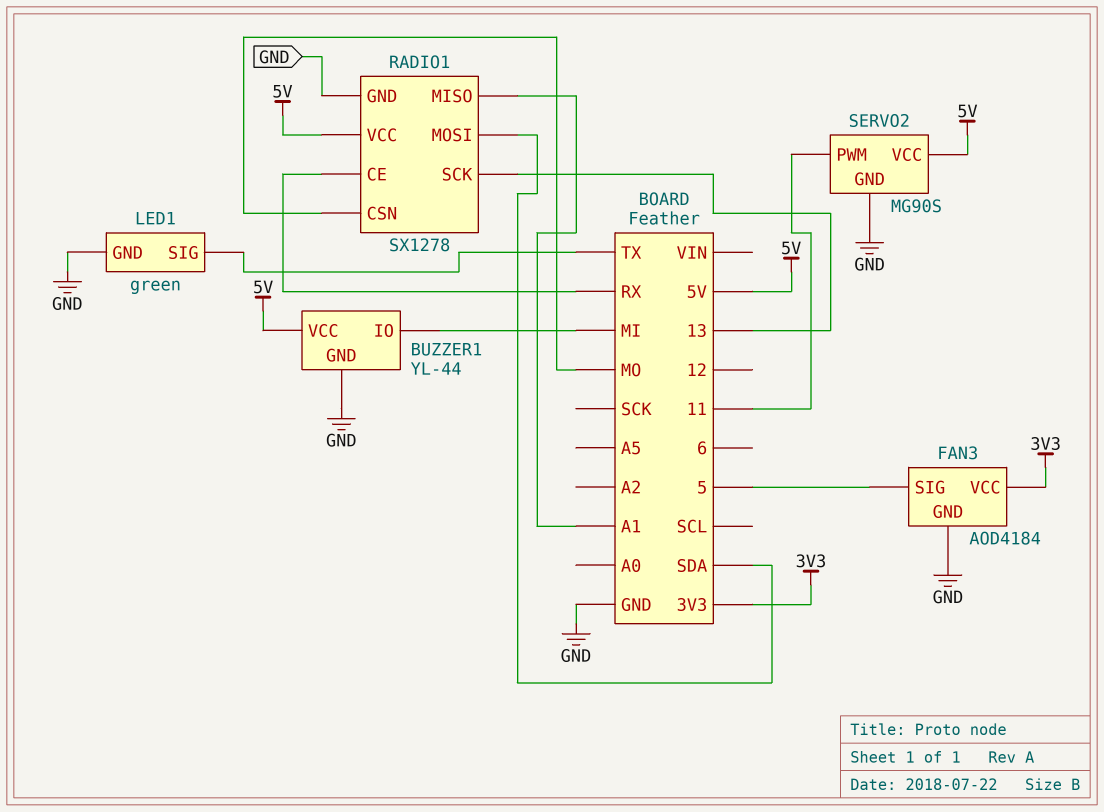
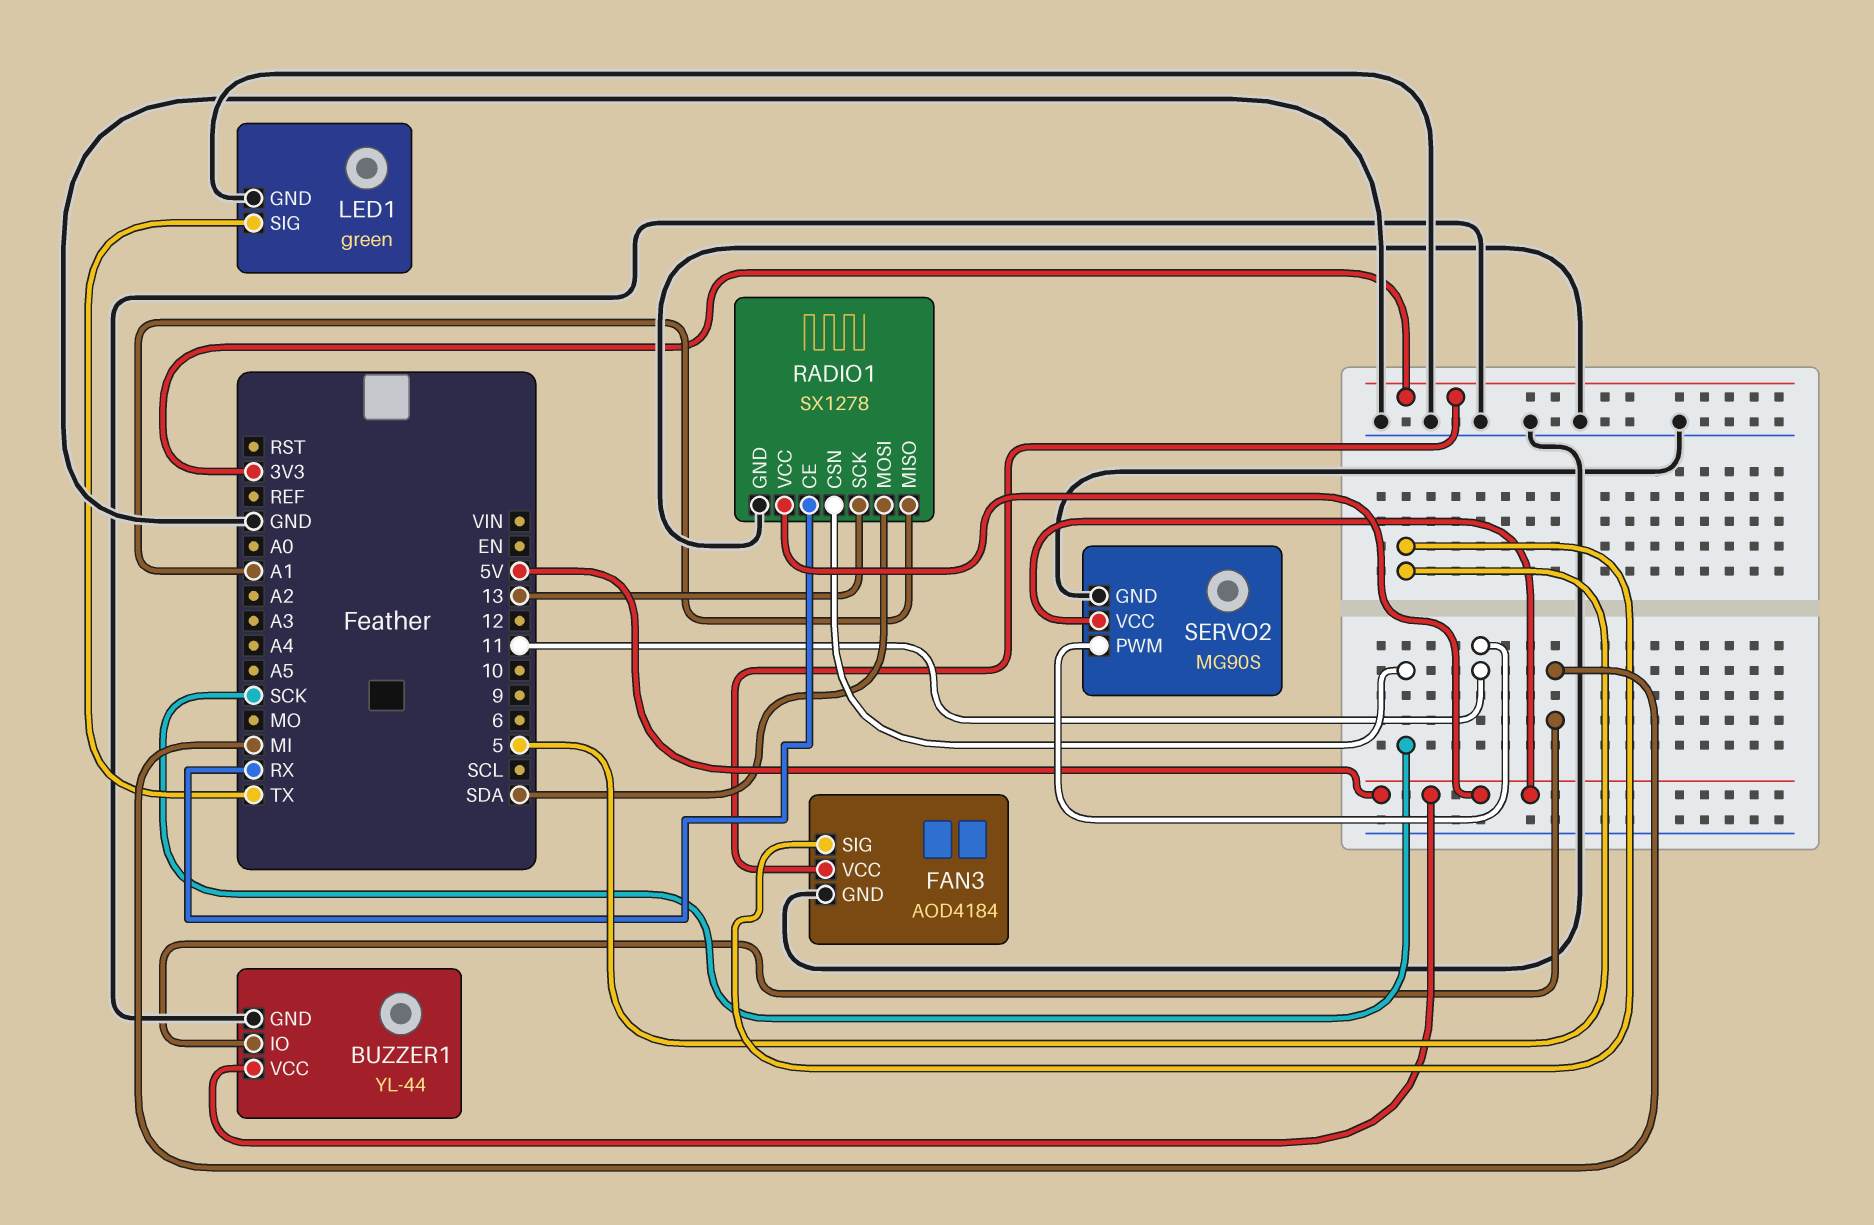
RADIO1 pin CSN: MO -> SCK

